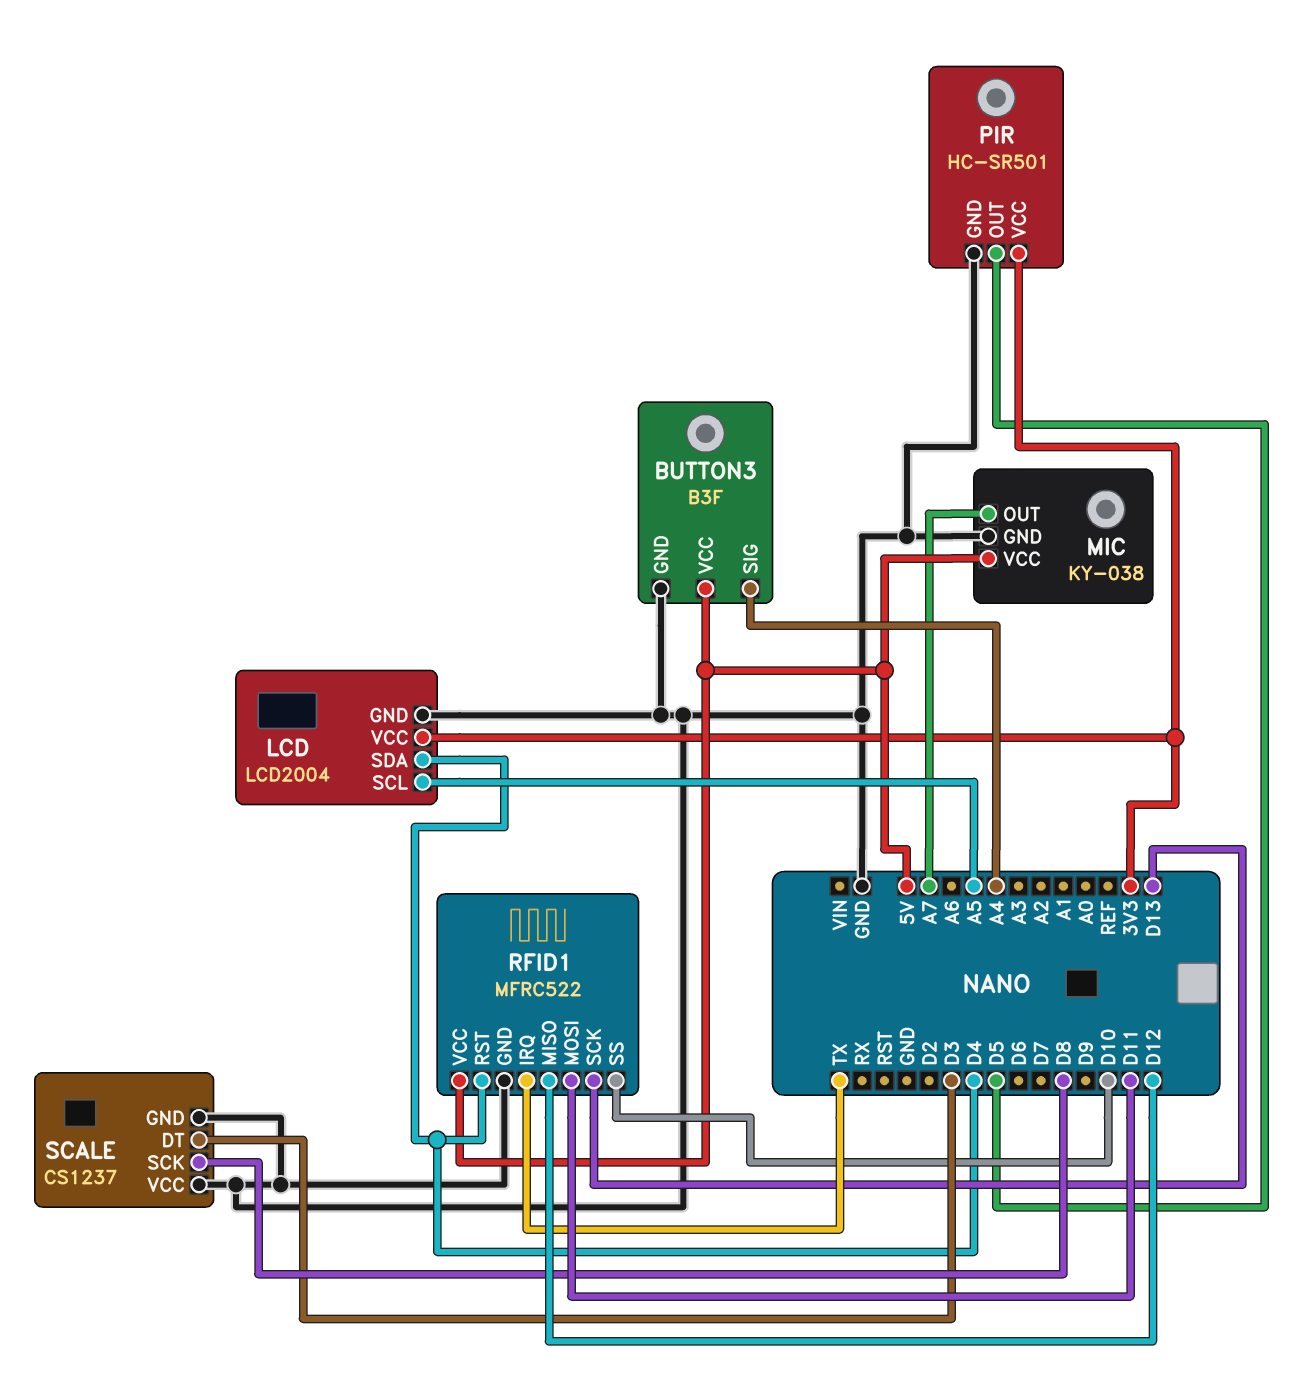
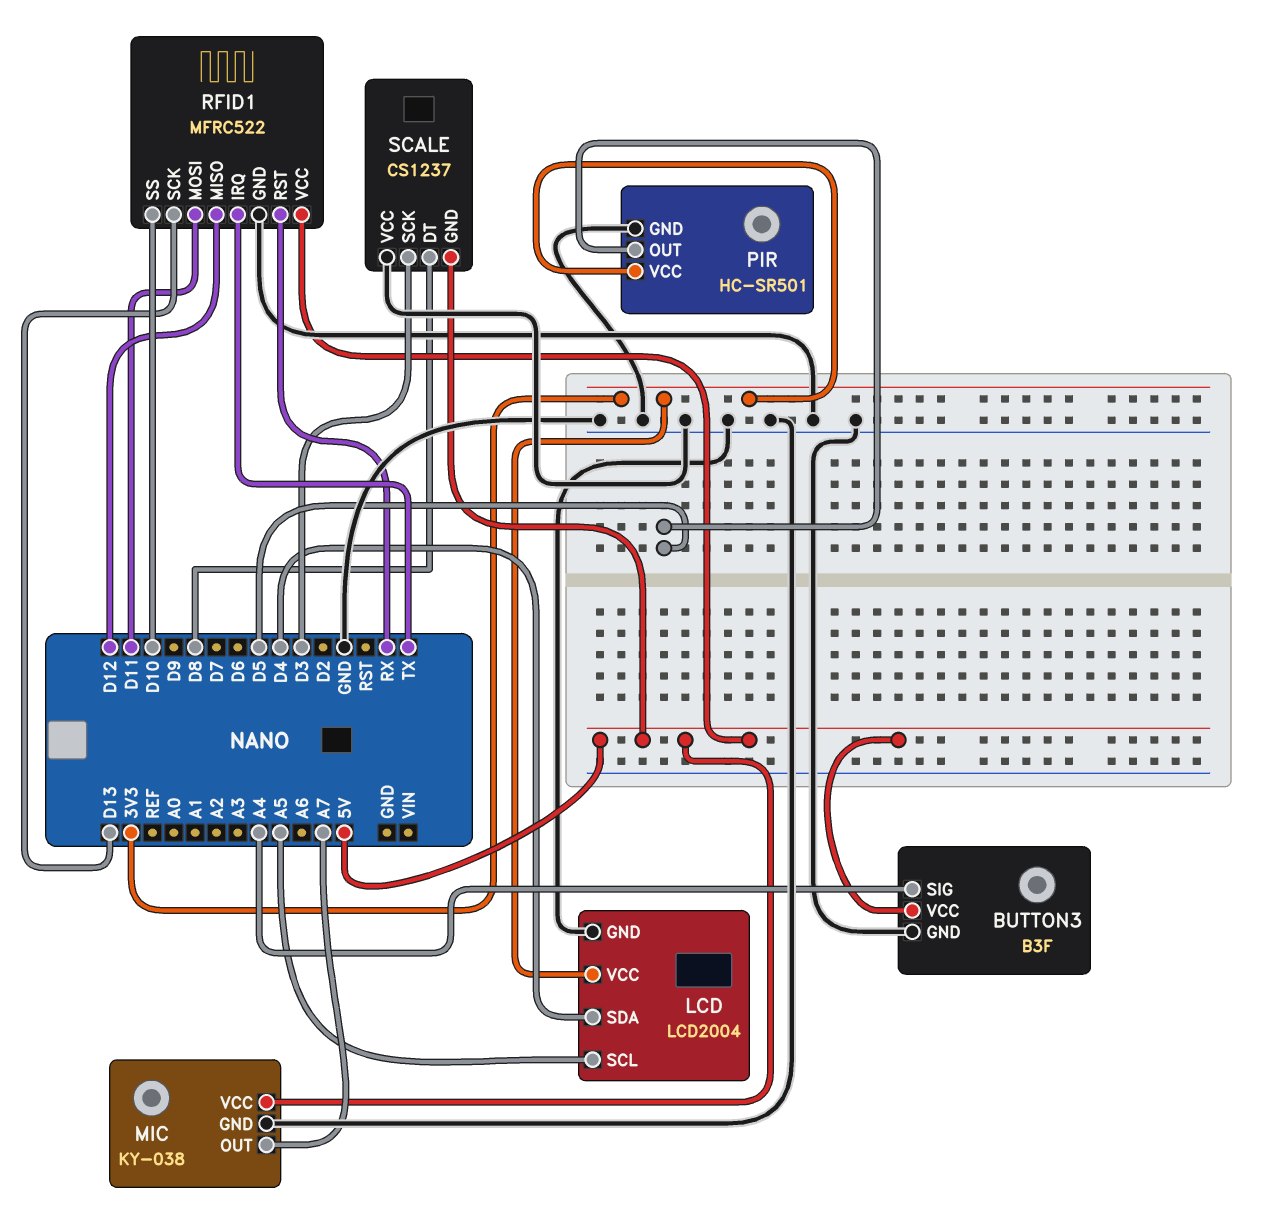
RFID1 pin RST: D4 -> RX
SCALE pin DT: D3 -> D8
SCALE pin GND: GND -> 5V
SCALE pin SCK: D8 -> D3

